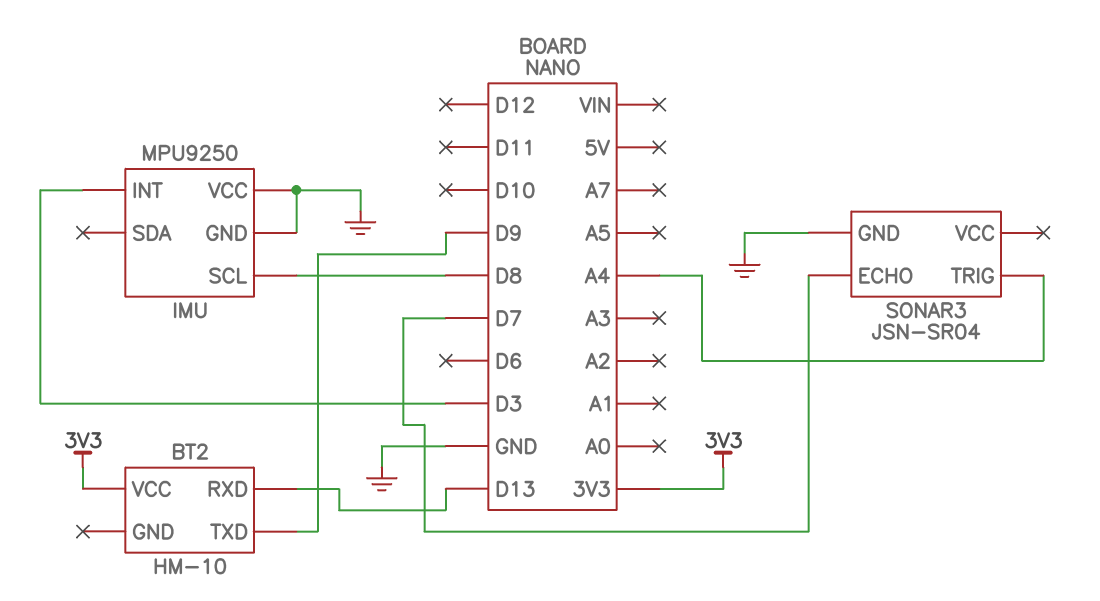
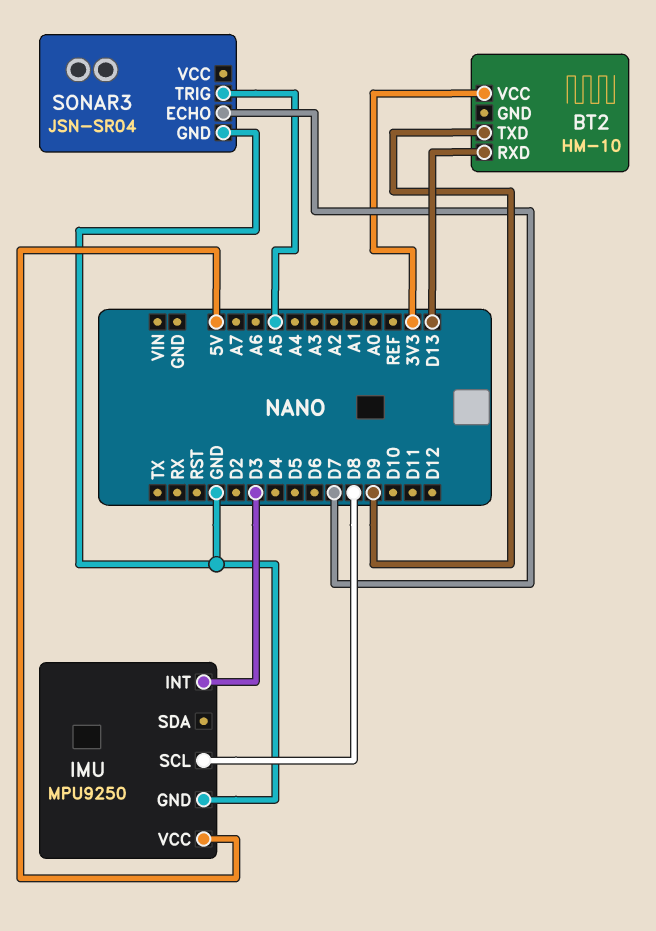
IMU pin VCC: GND -> 5V
SONAR3 pin TRIG: A4 -> A5

